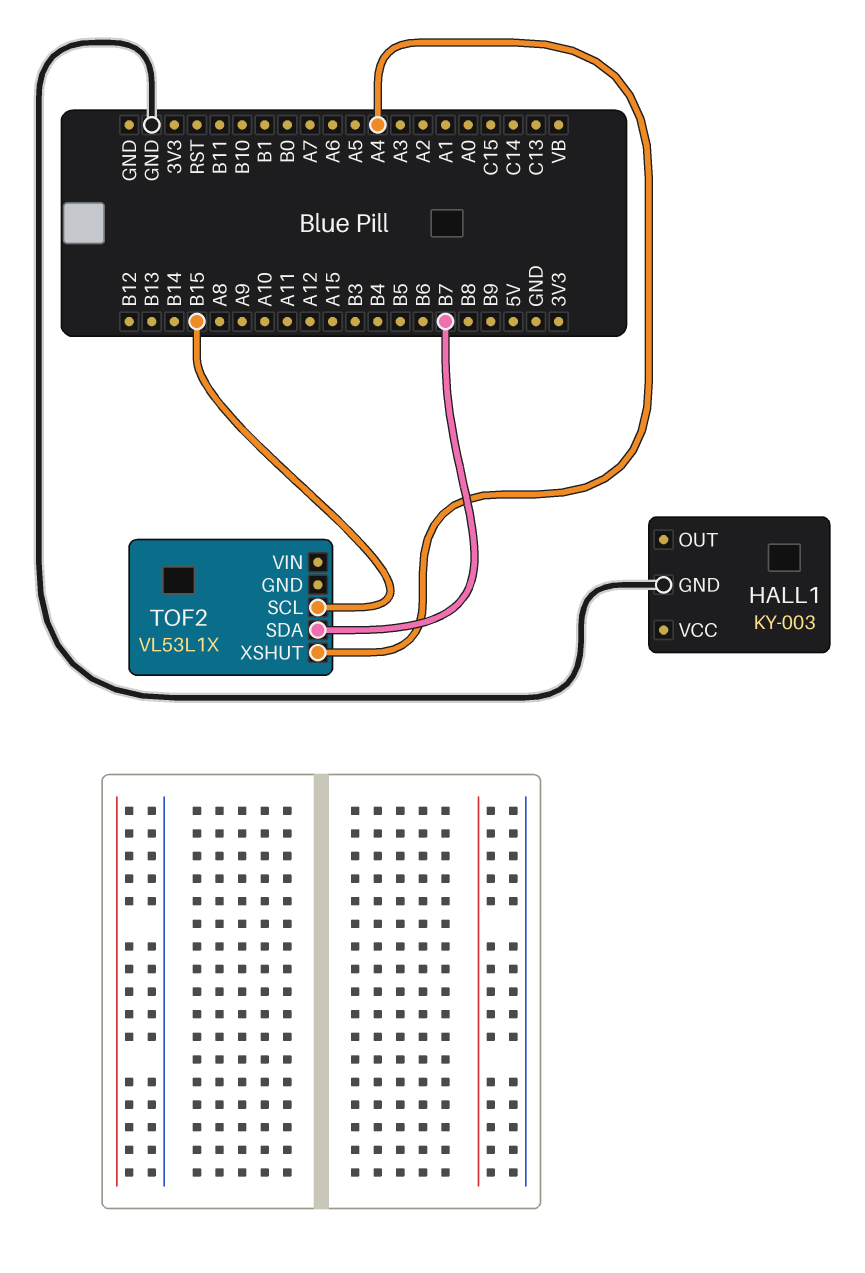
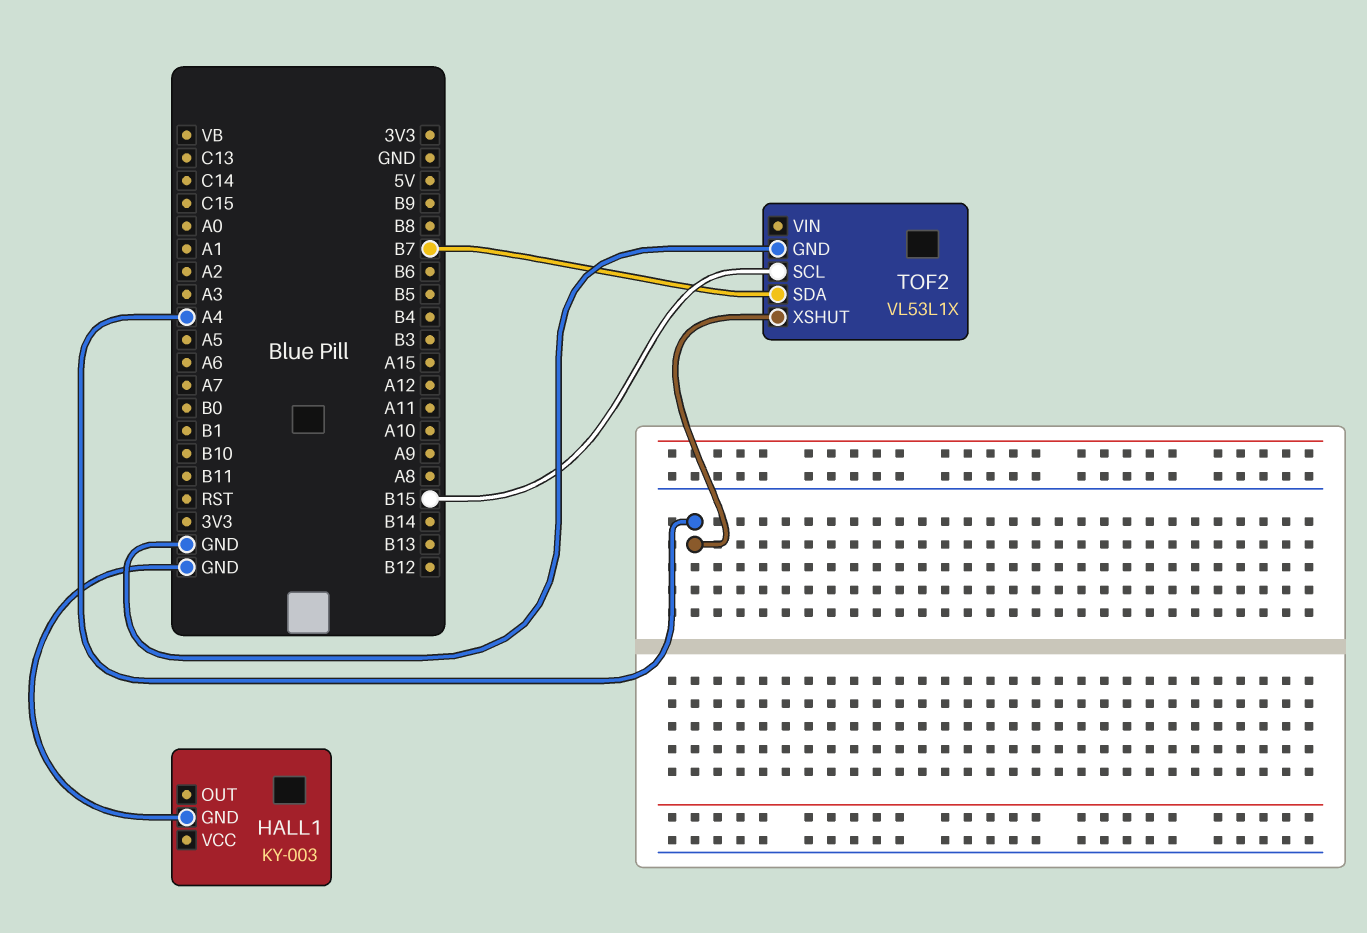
TOF2 pin GND: none -> GND

